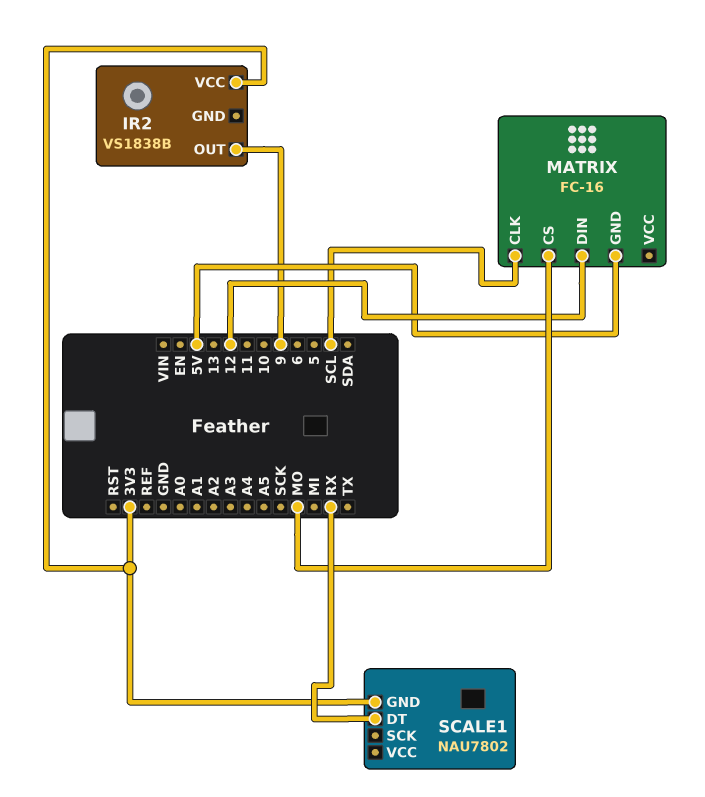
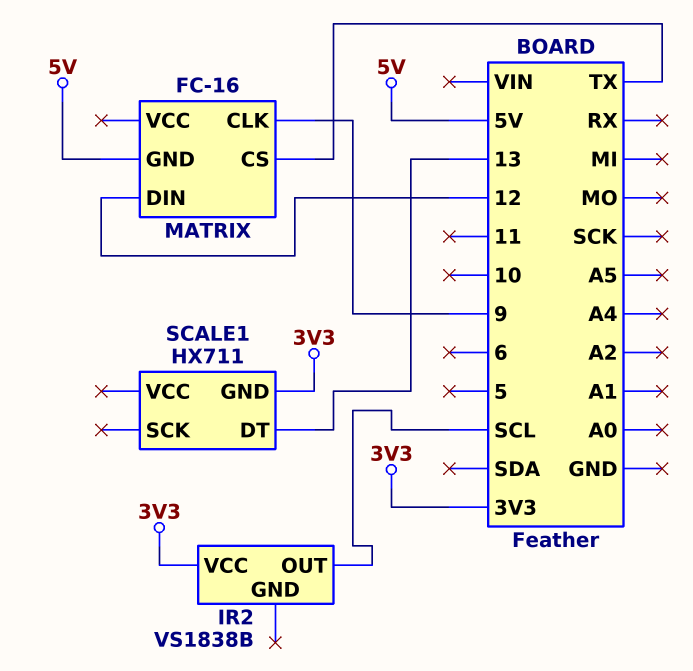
IR2 pin OUT: 9 -> SCL
MATRIX pin CLK: SCL -> 9
MATRIX pin CS: MO -> TX
SCALE1: NAU7802 -> HX711
SCALE1 pin DT: RX -> 13

